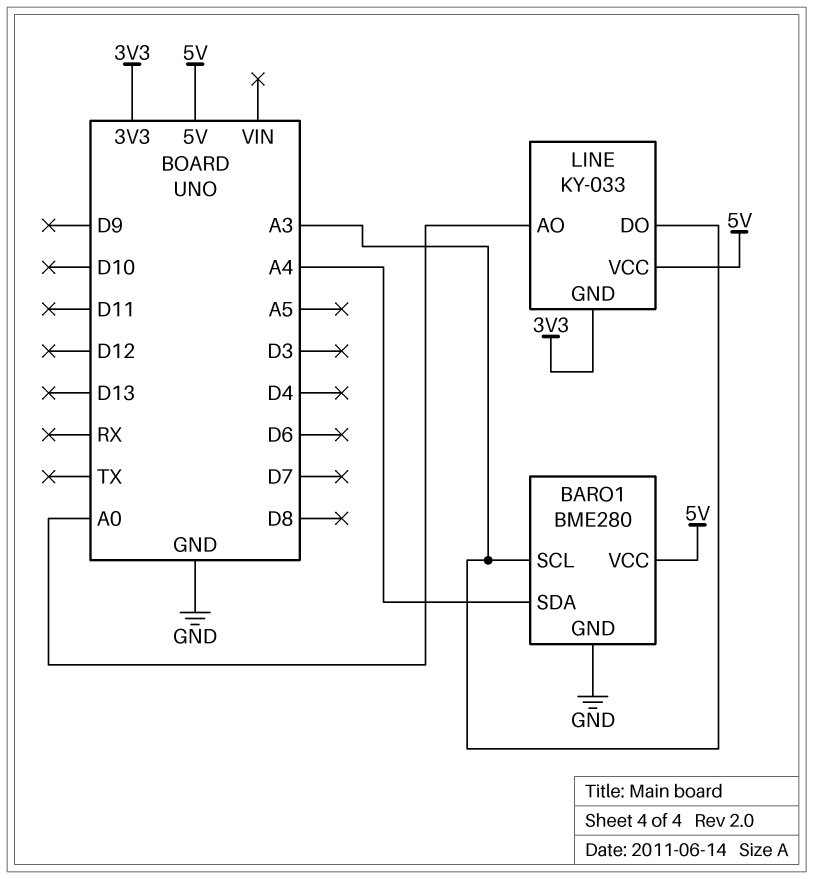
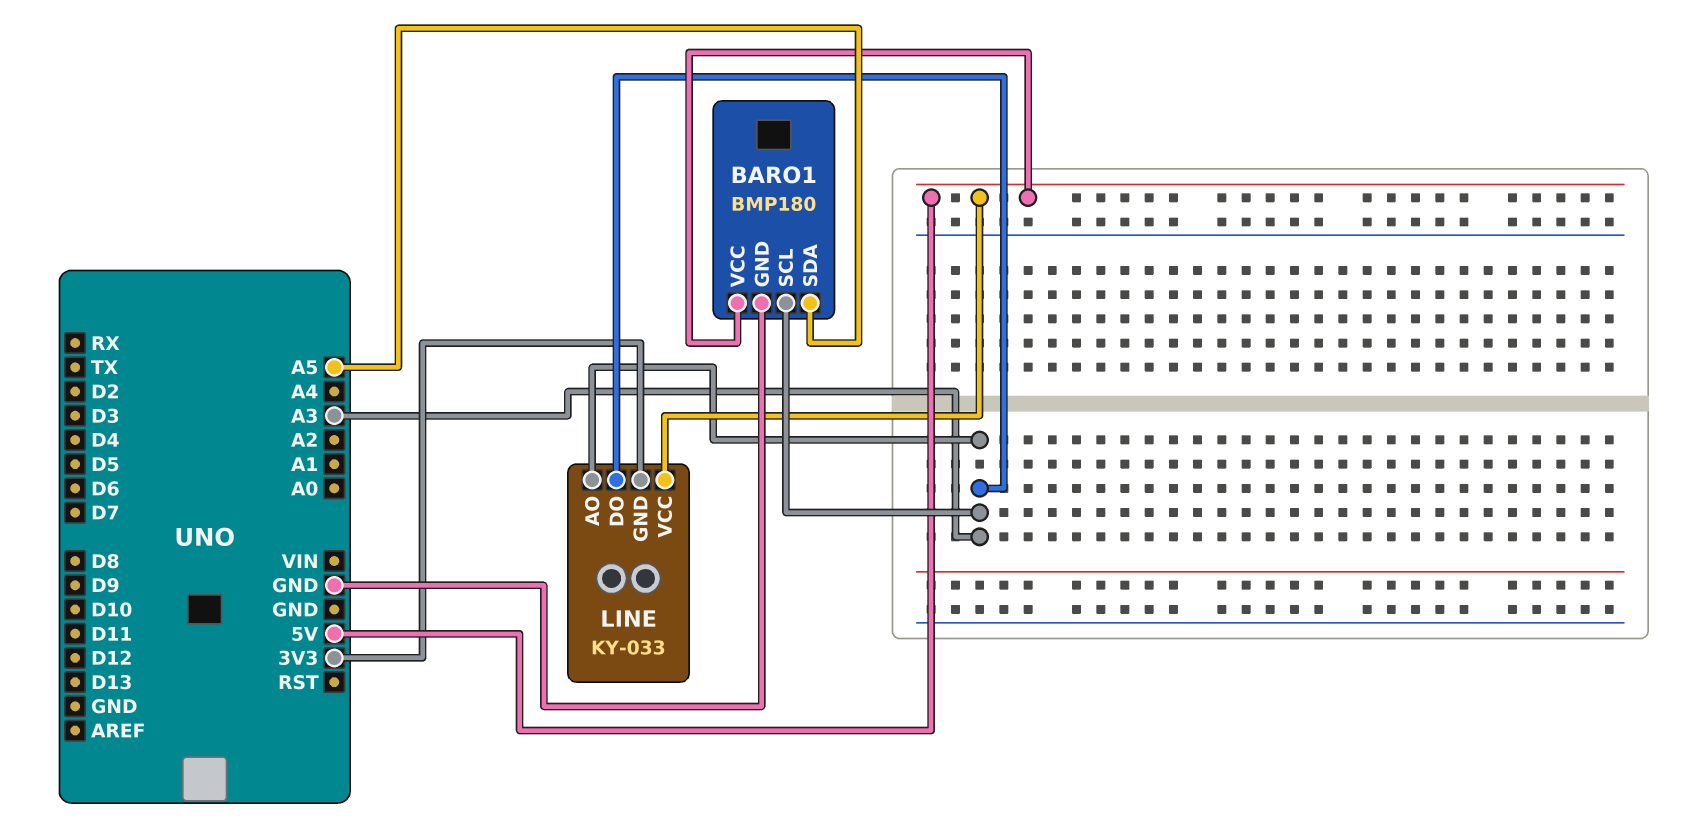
BARO1: BME280 -> BMP180
BARO1 pin SDA: A4 -> A5
LINE pin AO: A0 -> A3

